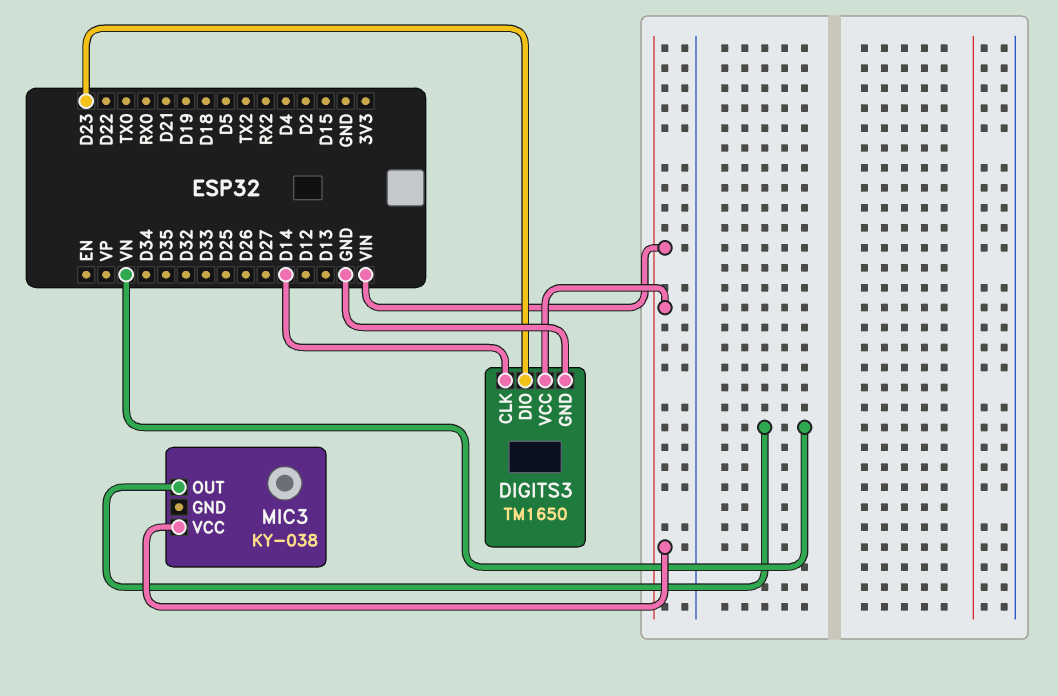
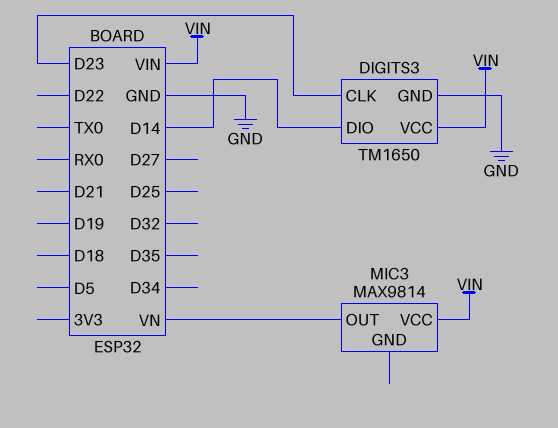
DIGITS3 pin CLK: D14 -> D23
DIGITS3 pin DIO: D23 -> D14
MIC3: KY-038 -> MAX9814

